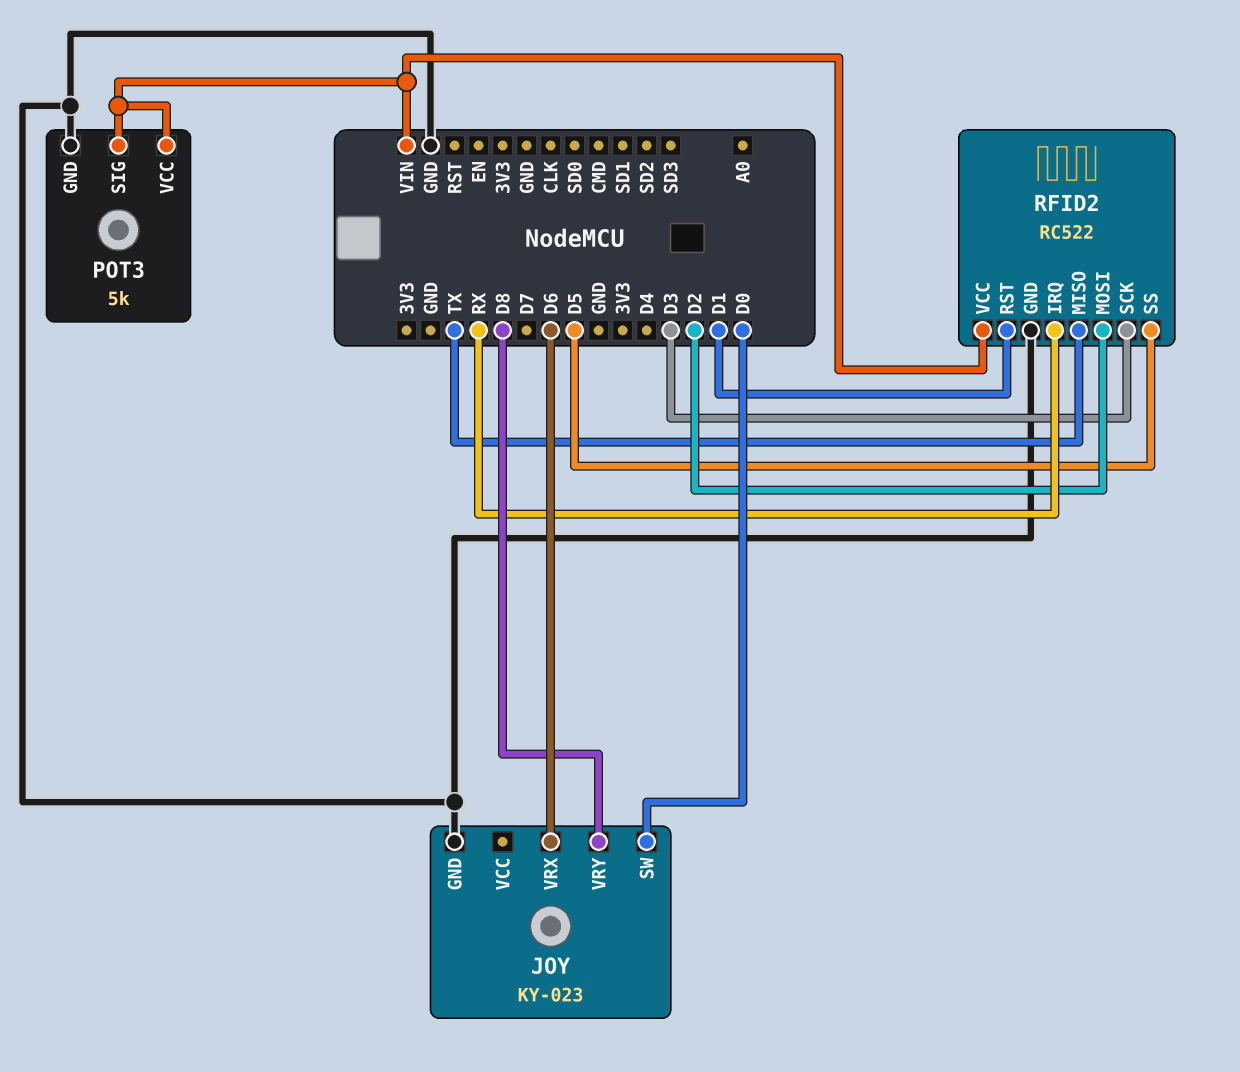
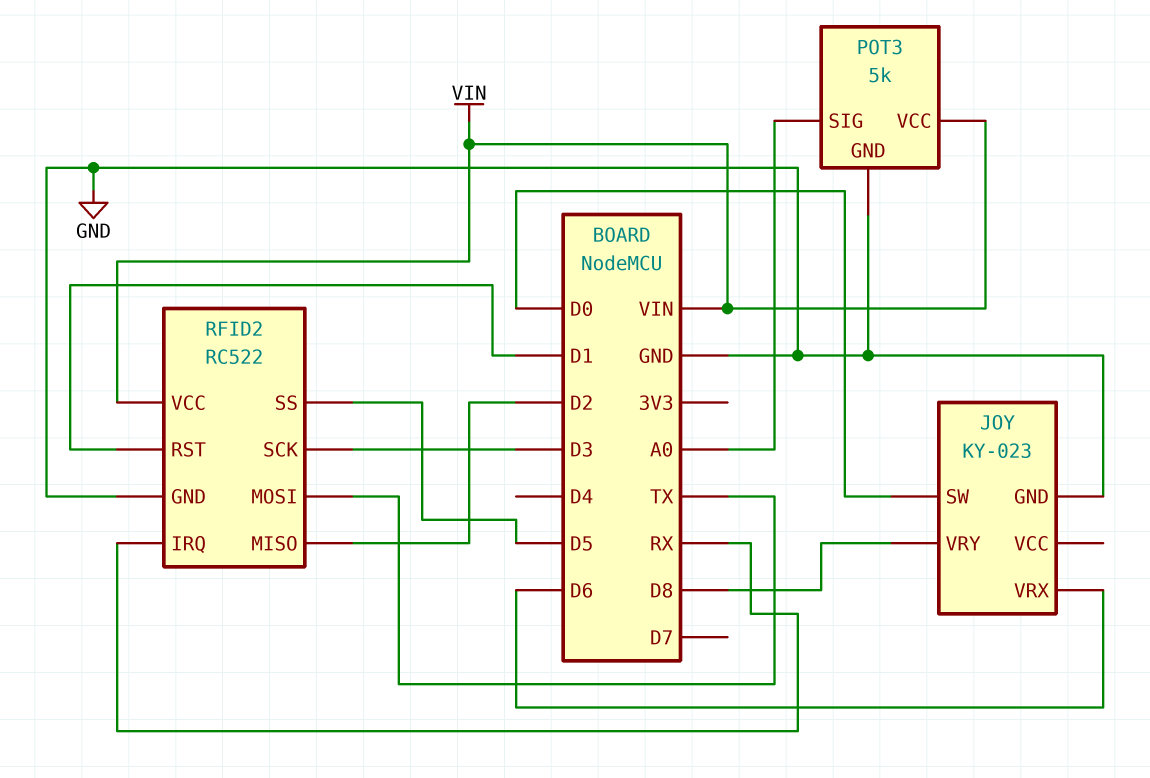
POT3 pin SIG: VIN -> A0
RFID2 pin MISO: TX -> D2
RFID2 pin MOSI: D2 -> TX

